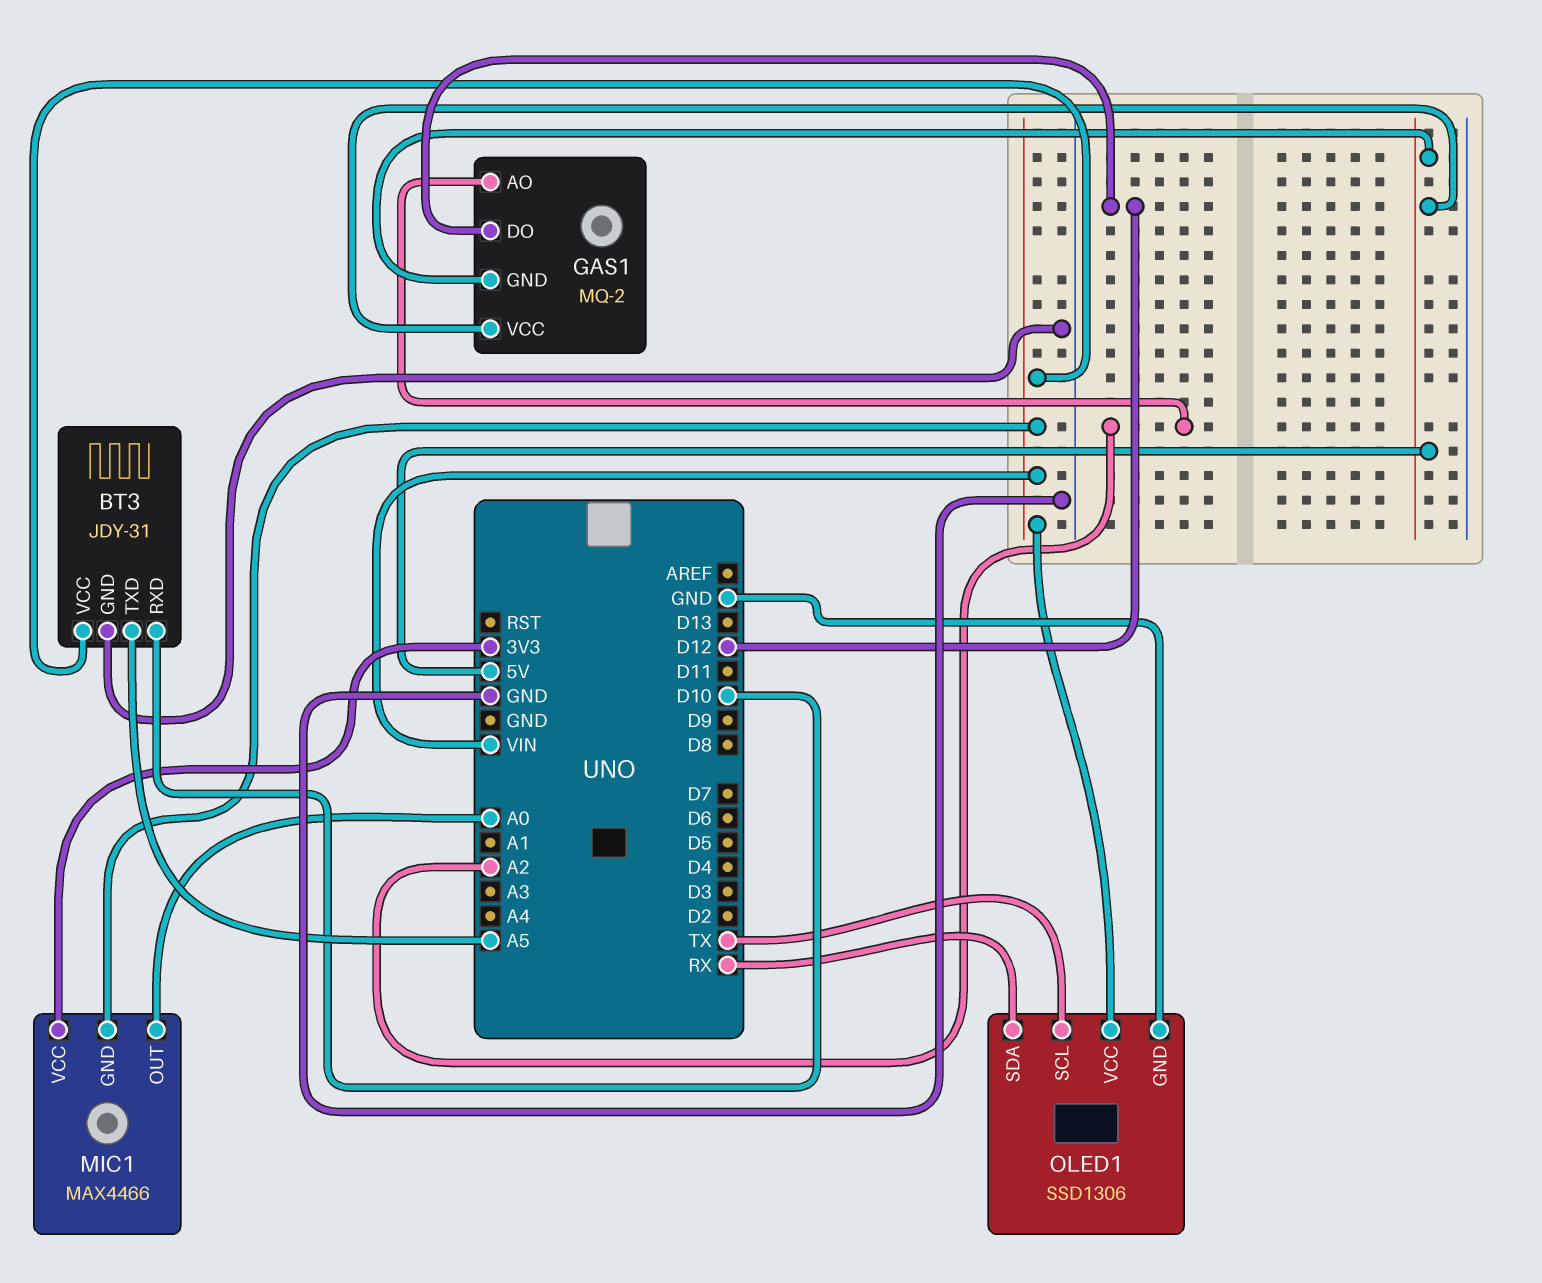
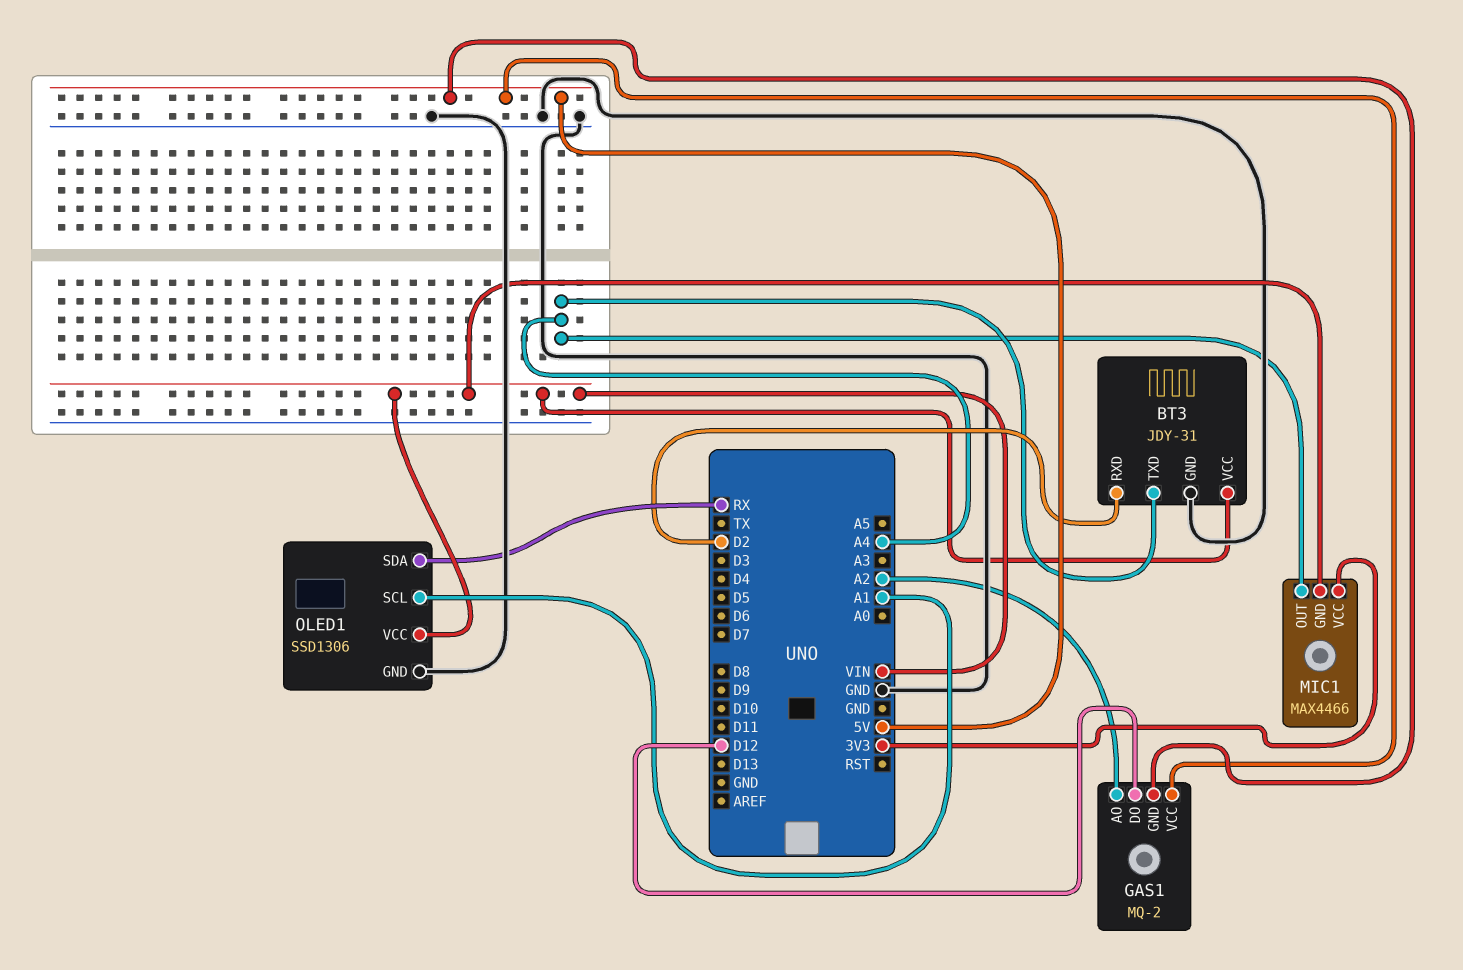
BT3 pin RXD: D10 -> D2
BT3 pin TXD: A5 -> A4
MIC1 pin OUT: A0 -> A4
OLED1 pin SCL: TX -> A1

